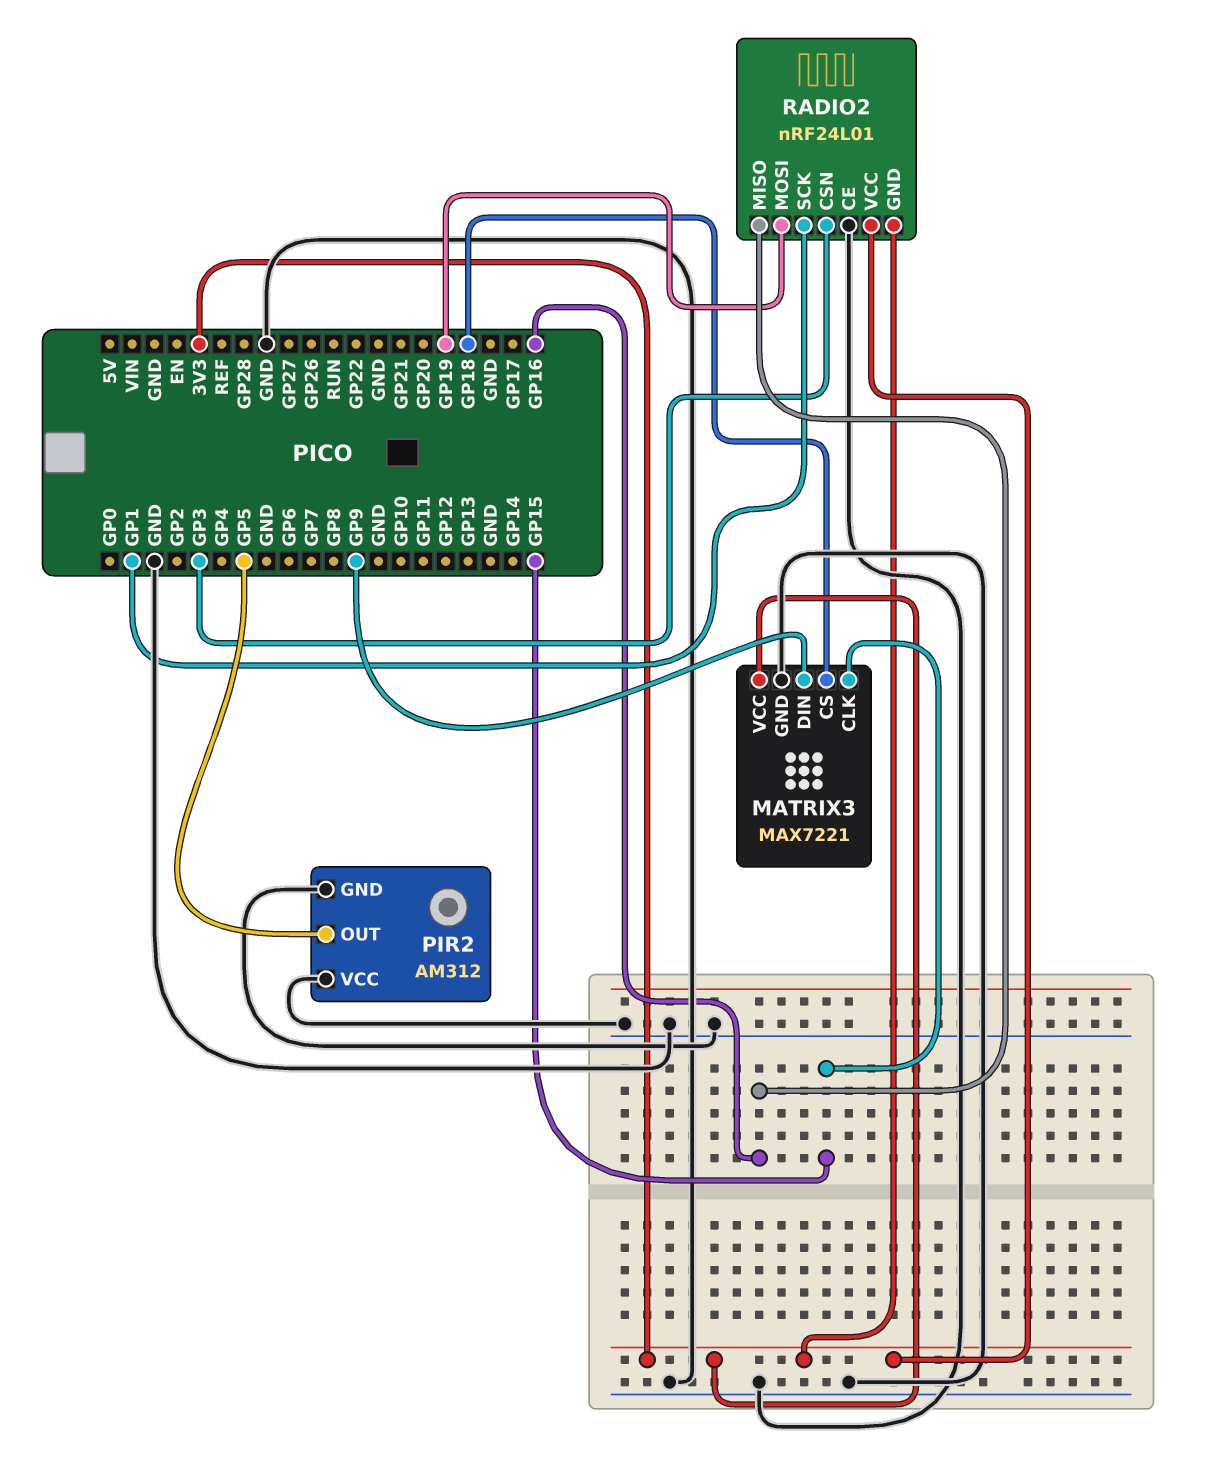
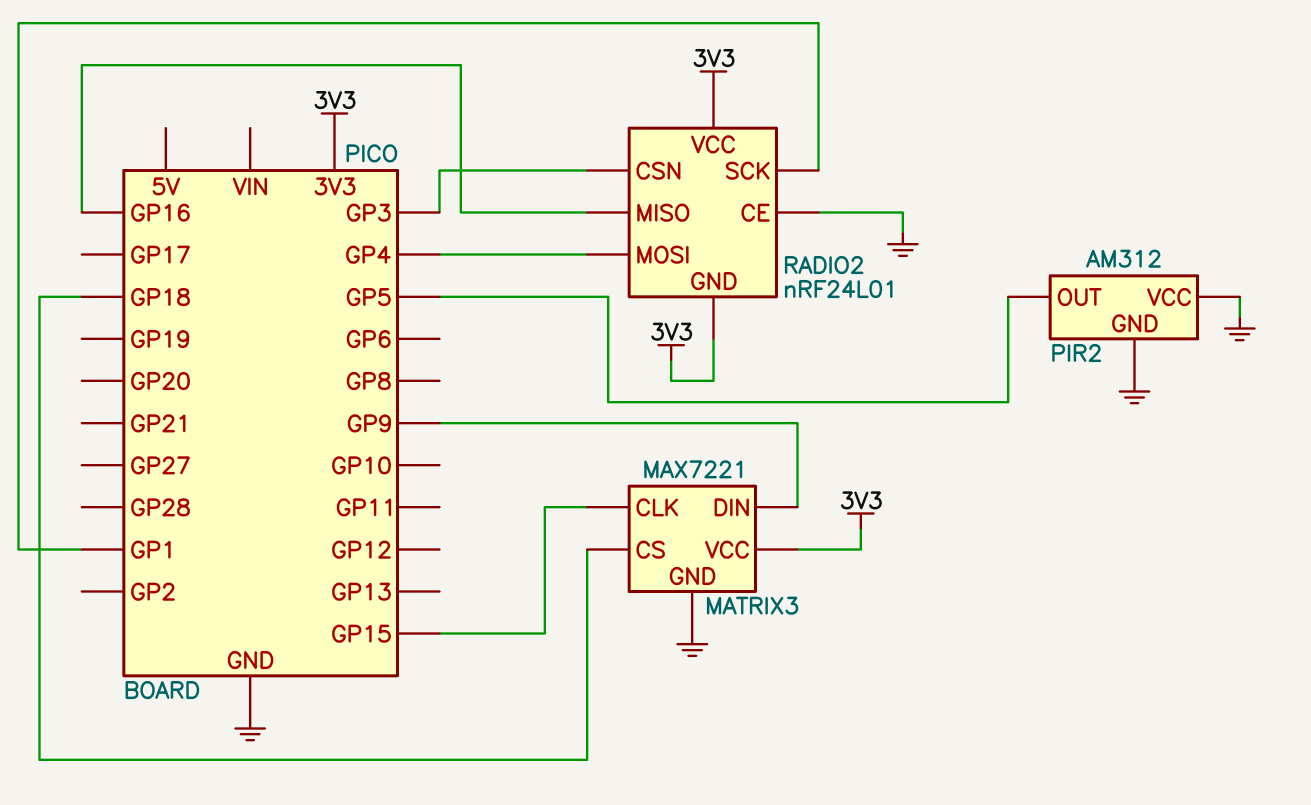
RADIO2 pin MOSI: GP19 -> GP4

